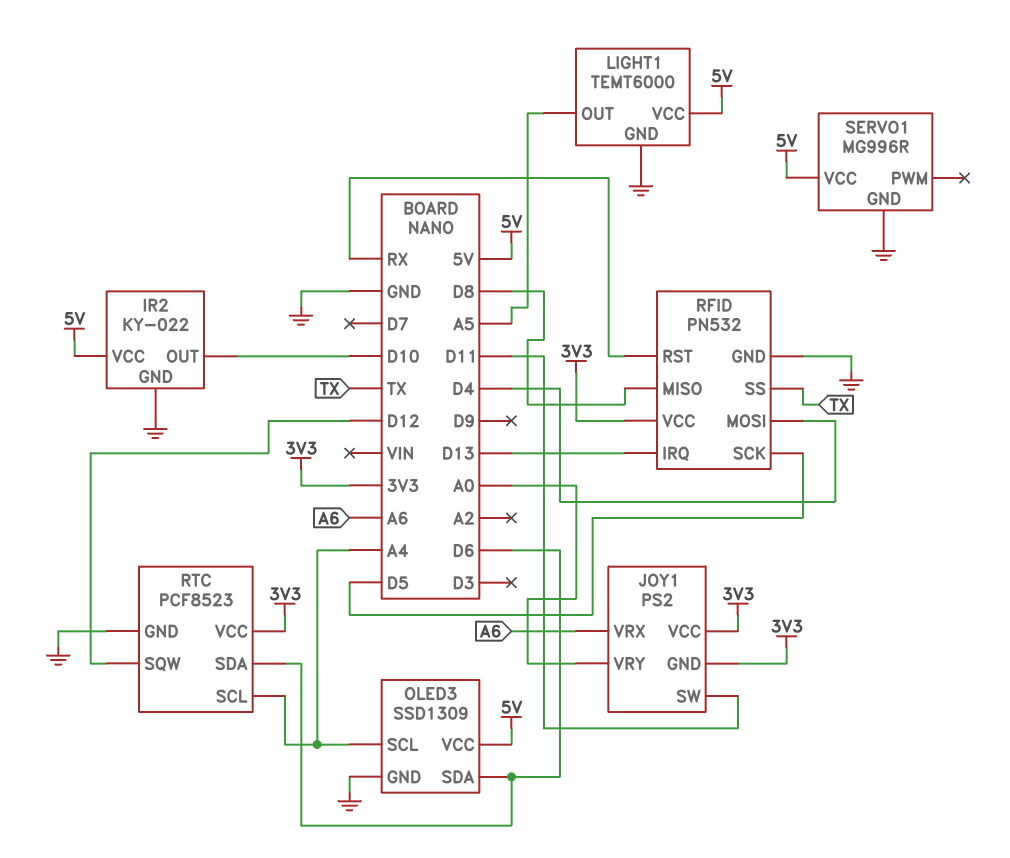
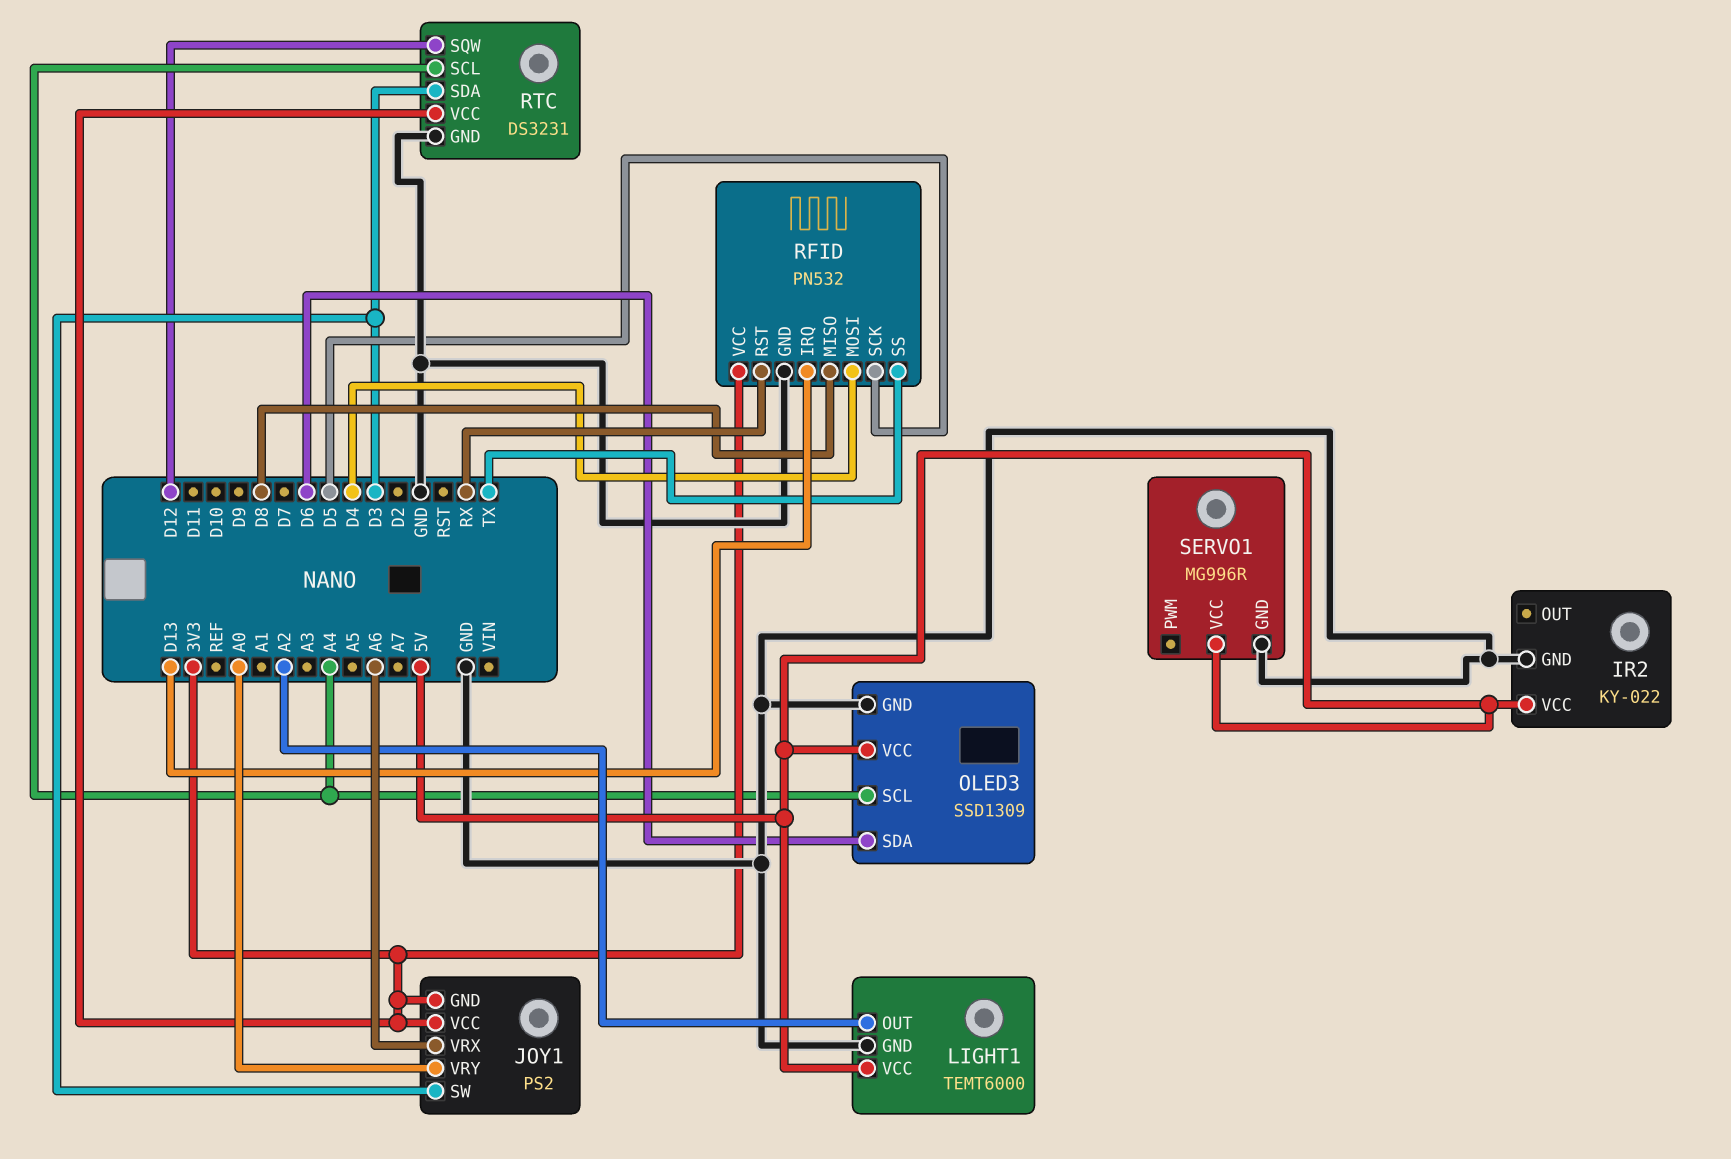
IR2 pin OUT: D10 -> none
JOY1 pin SW: D11 -> D3
LIGHT1 pin OUT: A5 -> A2
RTC: PCF8523 -> DS3231
RTC pin SDA: D6 -> D3

